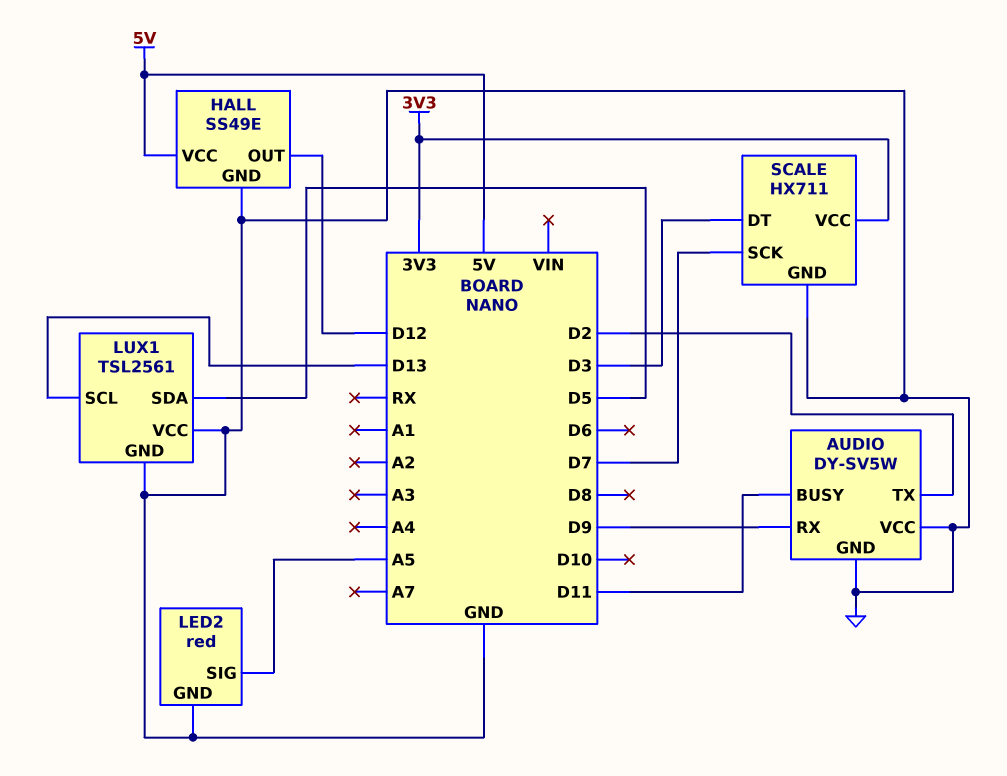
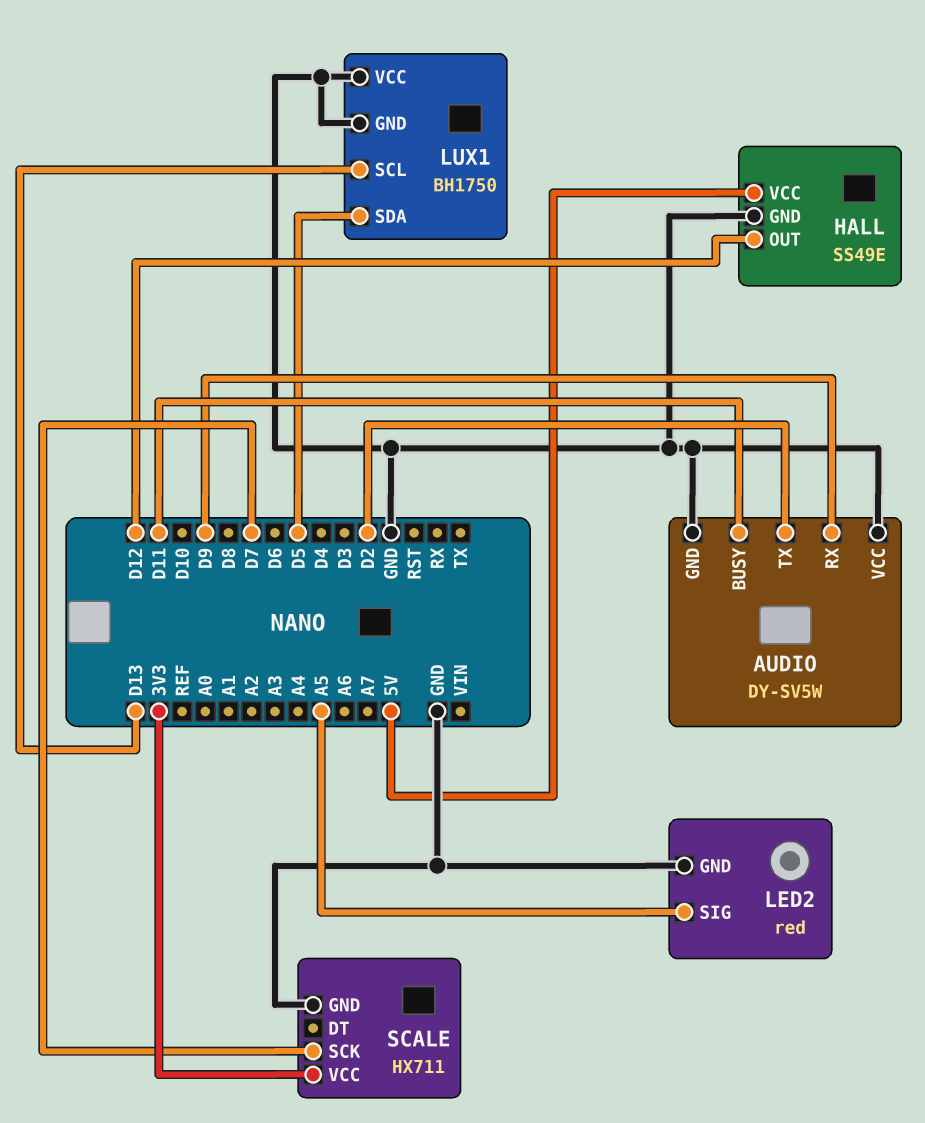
LUX1: TSL2561 -> BH1750
SCALE pin DT: D3 -> none

